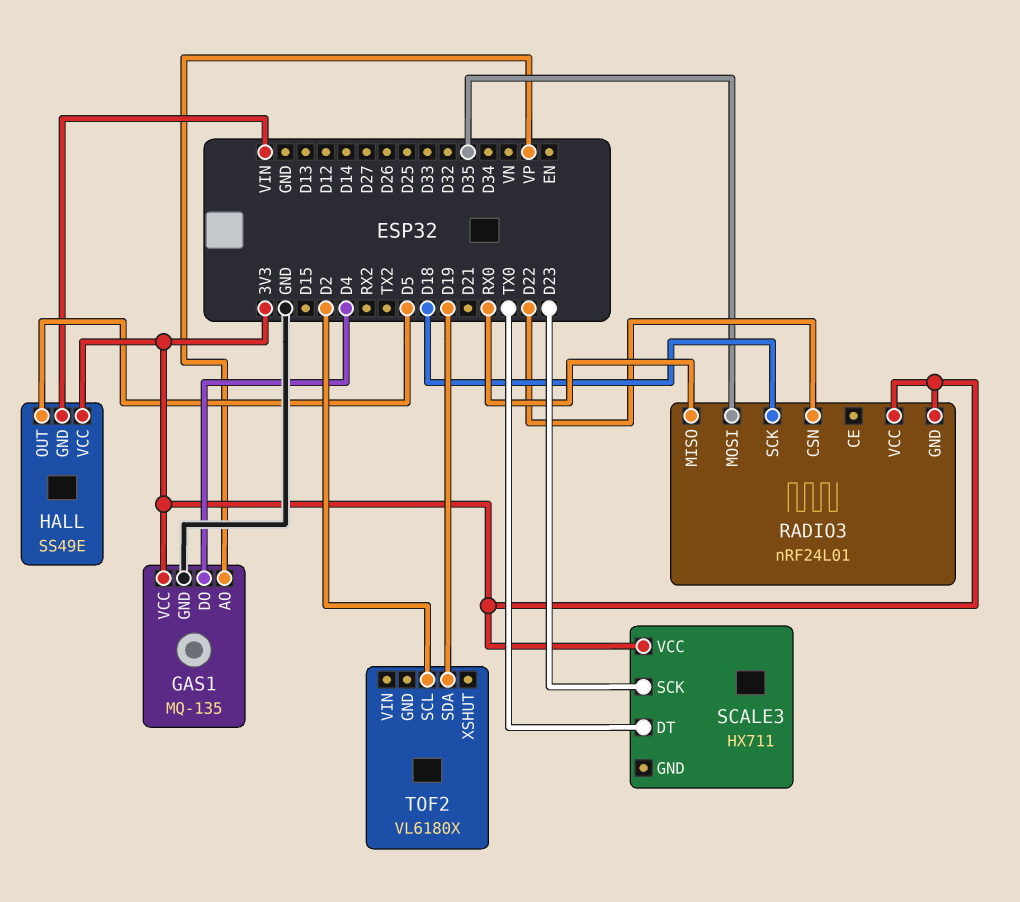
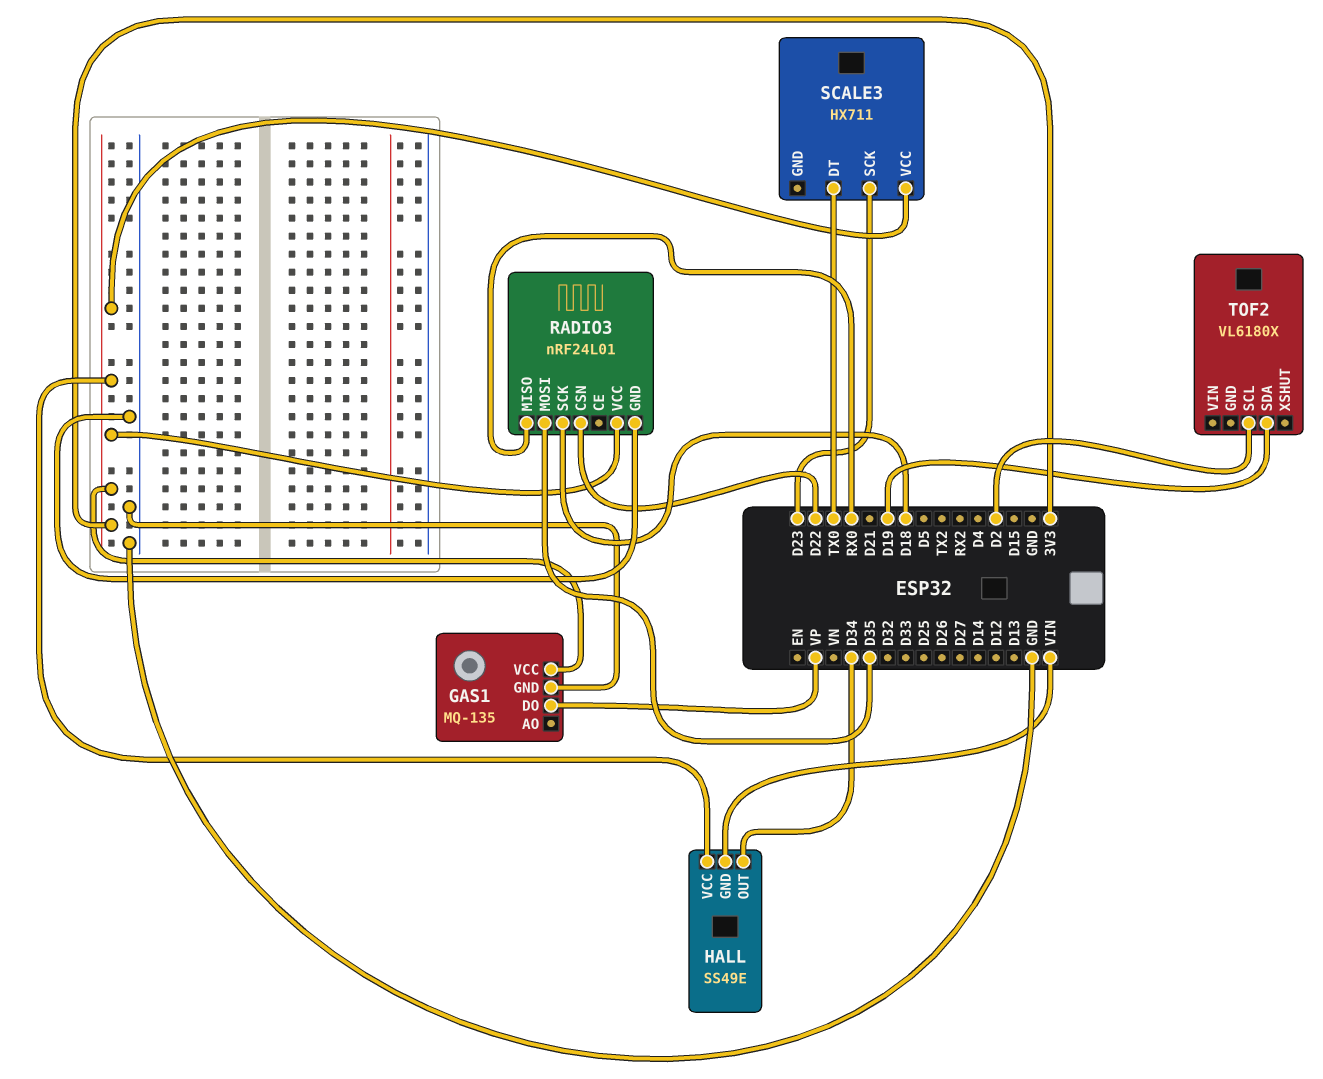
GAS1 pin AO: VP -> none
GAS1 pin DO: D4 -> VP
HALL pin OUT: D5 -> D34
RADIO3 pin GND: 3V3 -> GND

